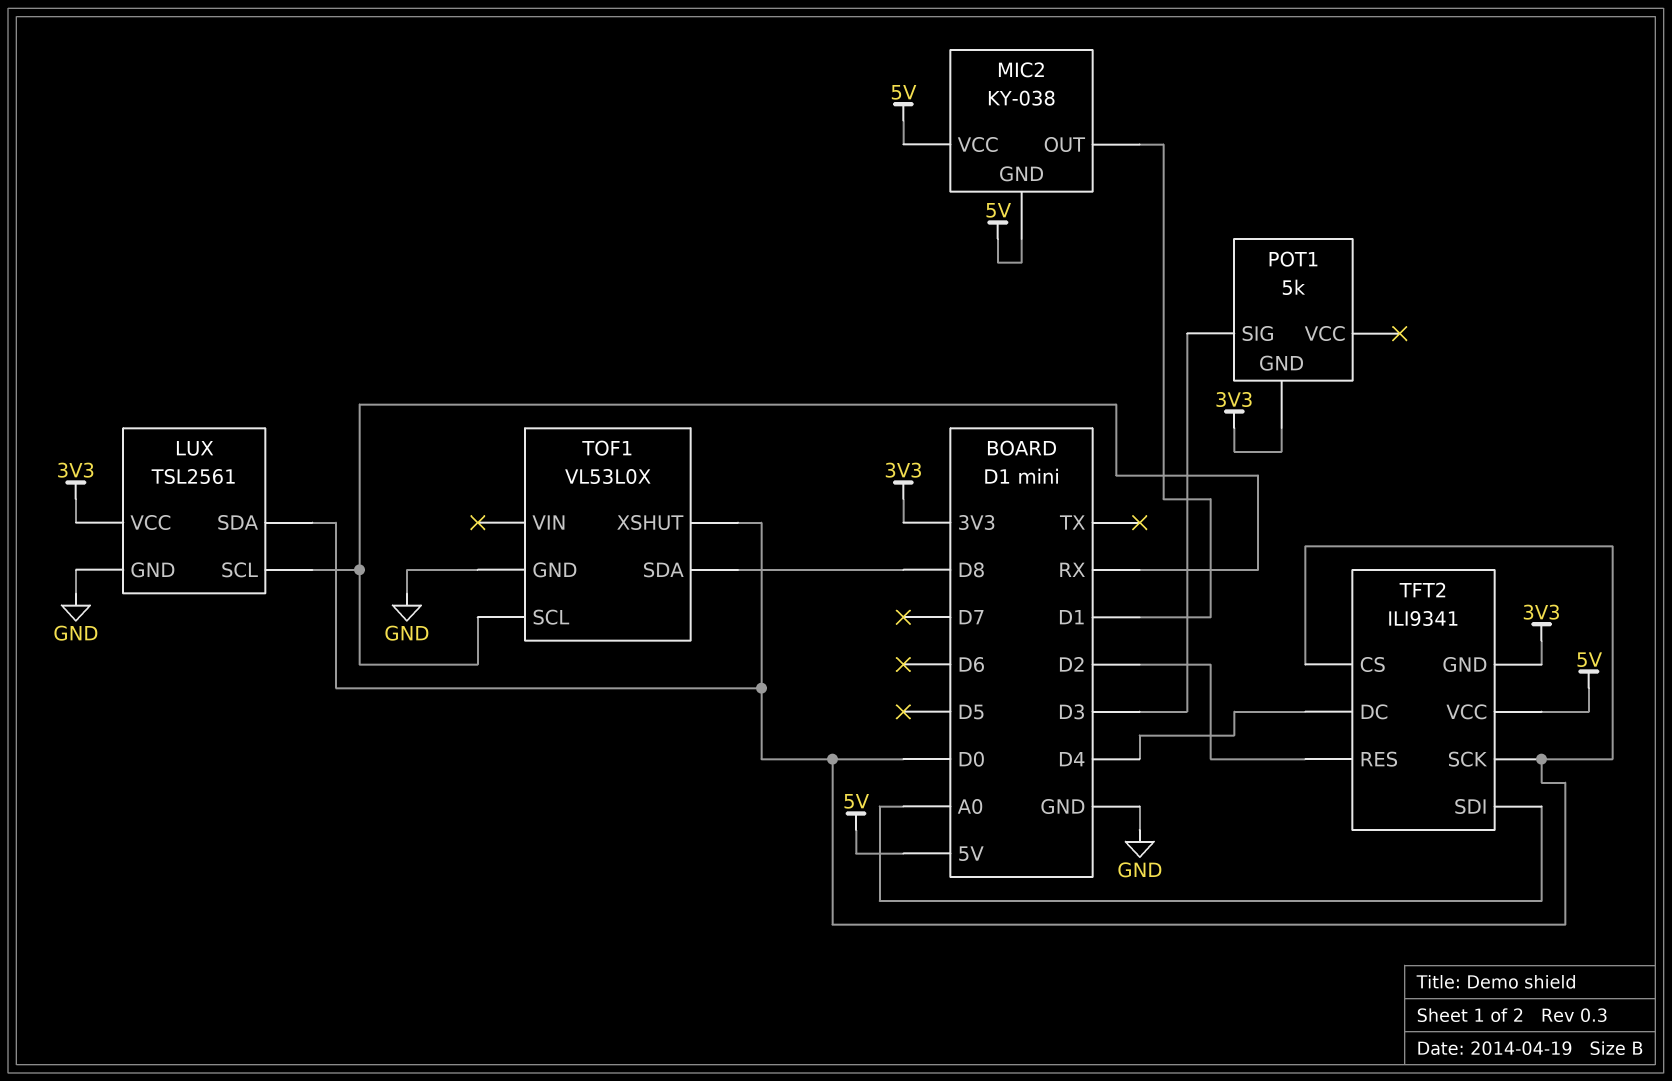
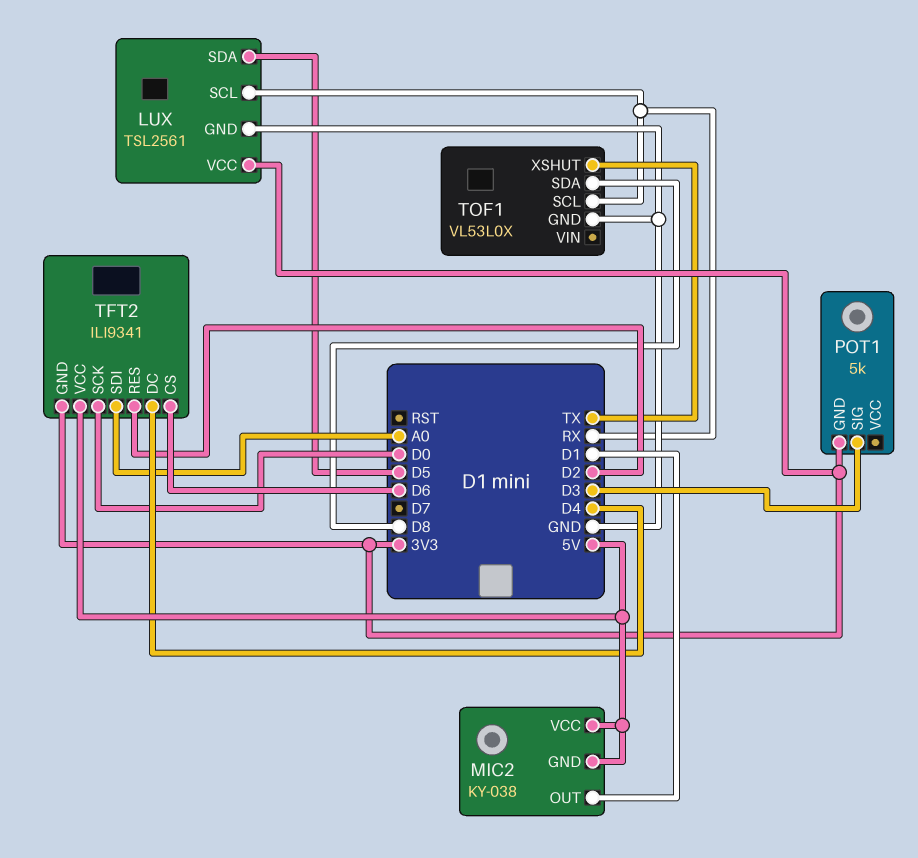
LUX pin SDA: D0 -> D5
TFT2 pin CS: D0 -> D6
TOF1 pin XSHUT: D0 -> TX

